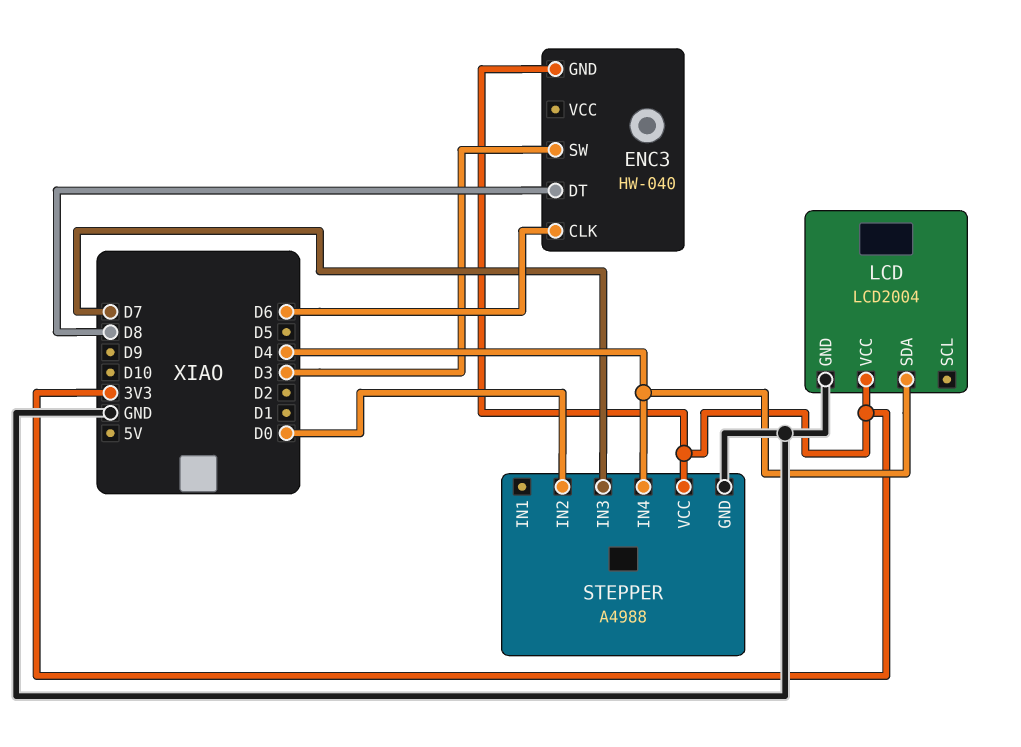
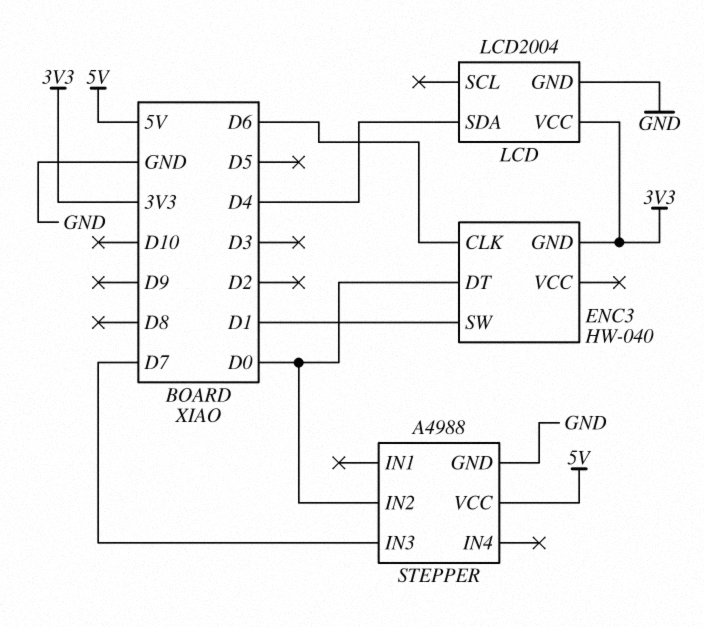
ENC3 pin DT: D8 -> D0
ENC3 pin SW: D3 -> D1
STEPPER pin IN4: D4 -> none
STEPPER pin VCC: 3V3 -> 5V

